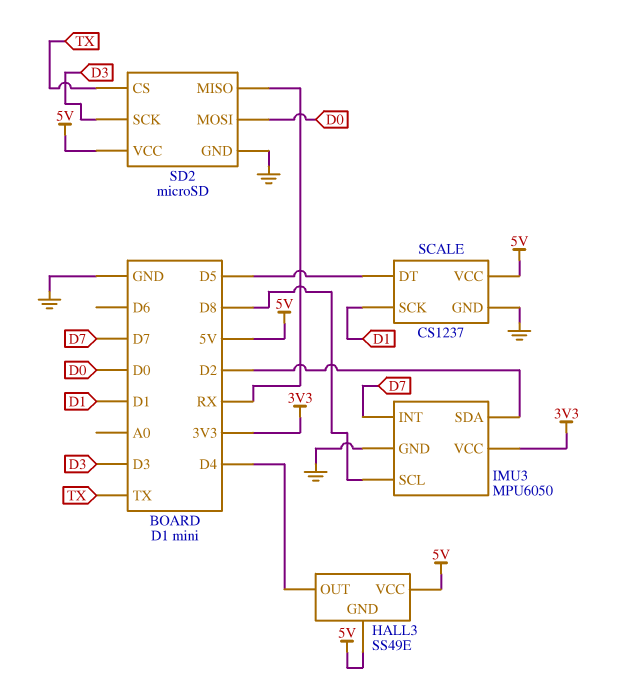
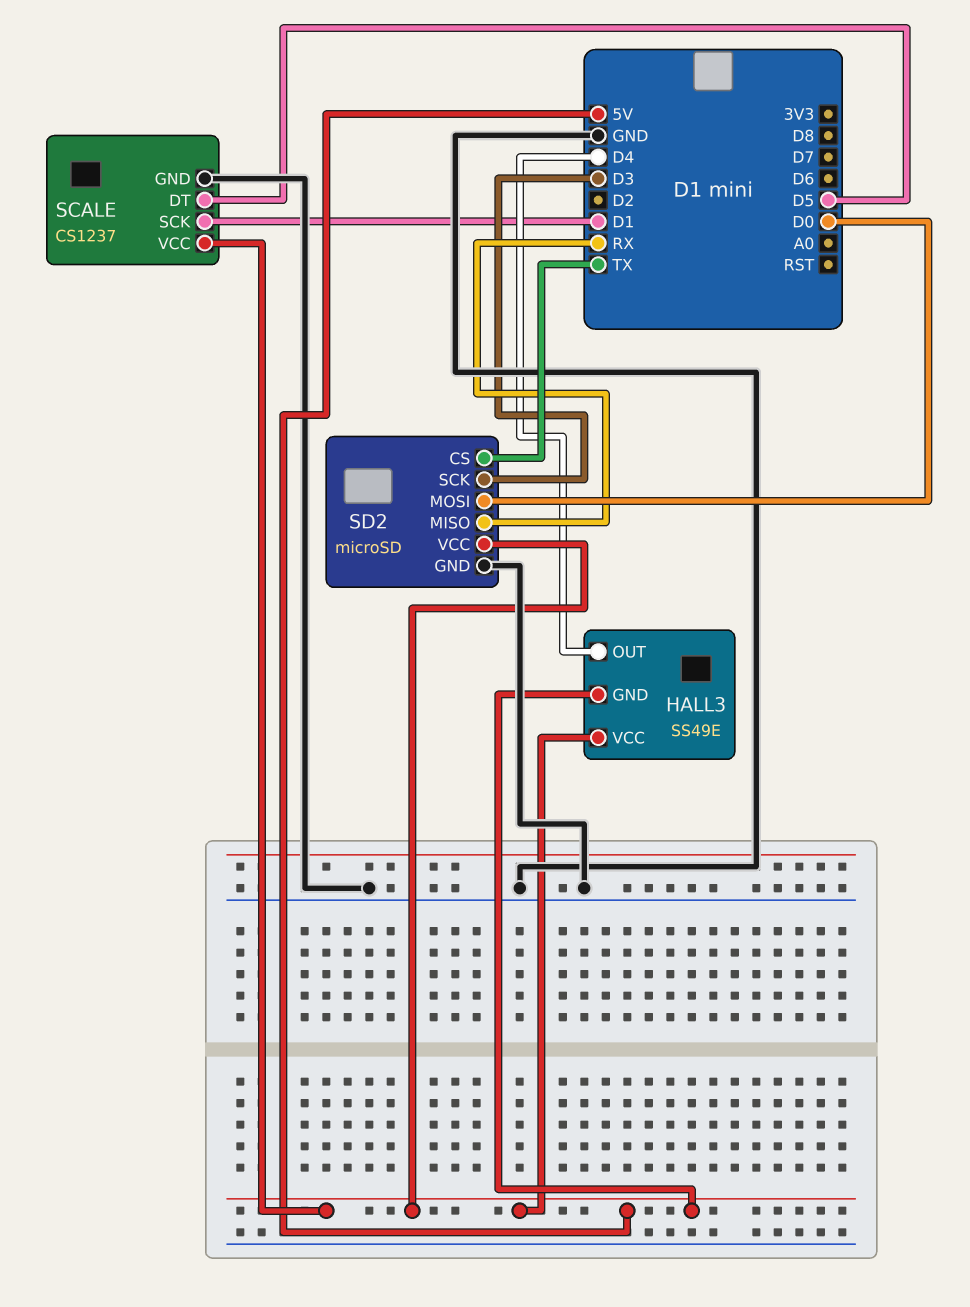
IMU3: MPU6050 -> none
IMU3 pin GND: GND -> none
IMU3 pin INT: D7 -> none
IMU3 pin SCL: D8 -> none
IMU3 pin SDA: D2 -> none
IMU3 pin VCC: 3V3 -> none

